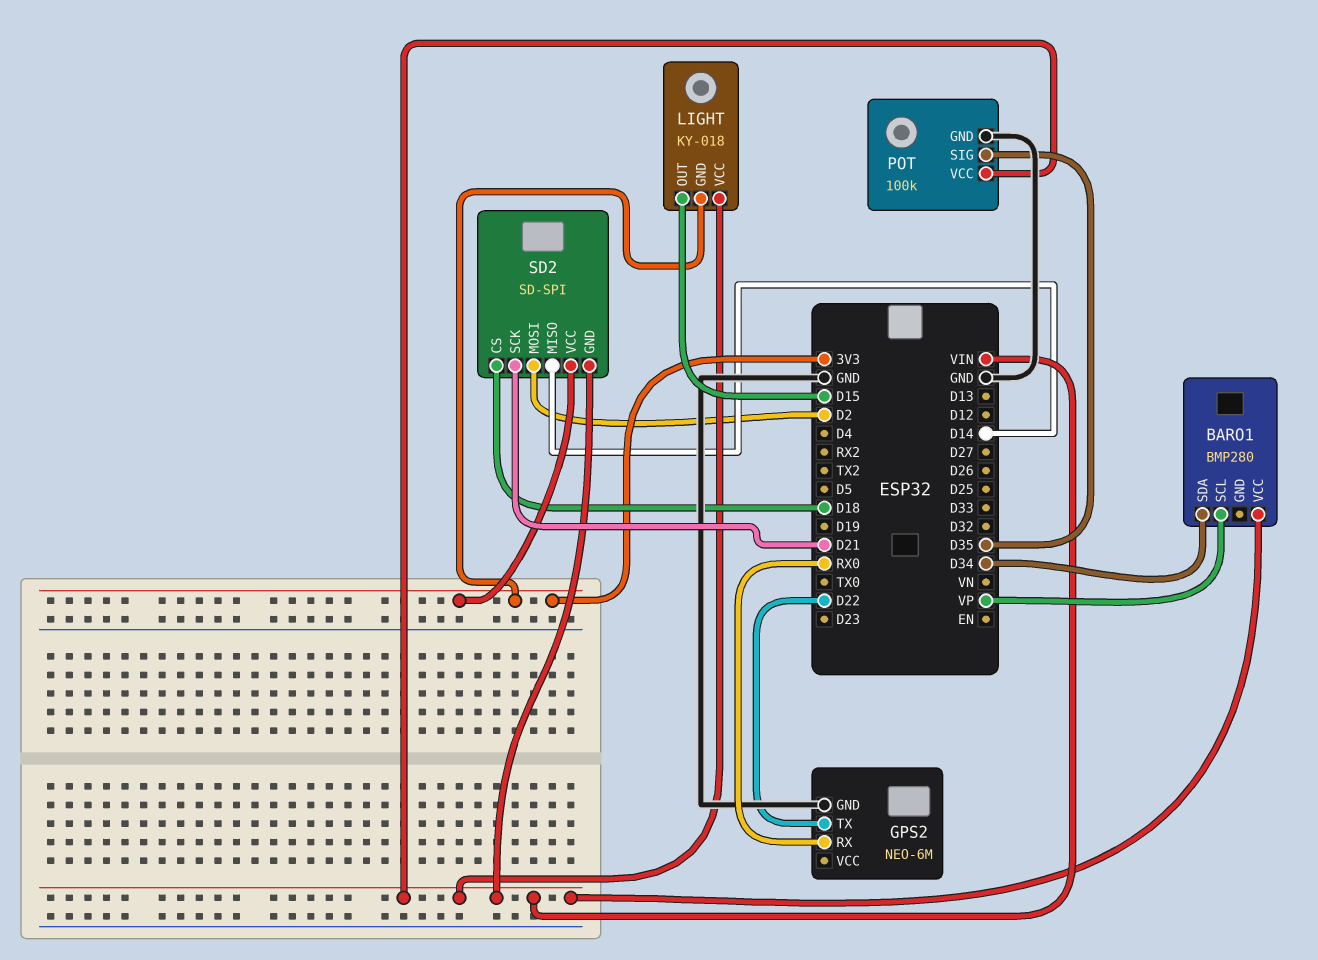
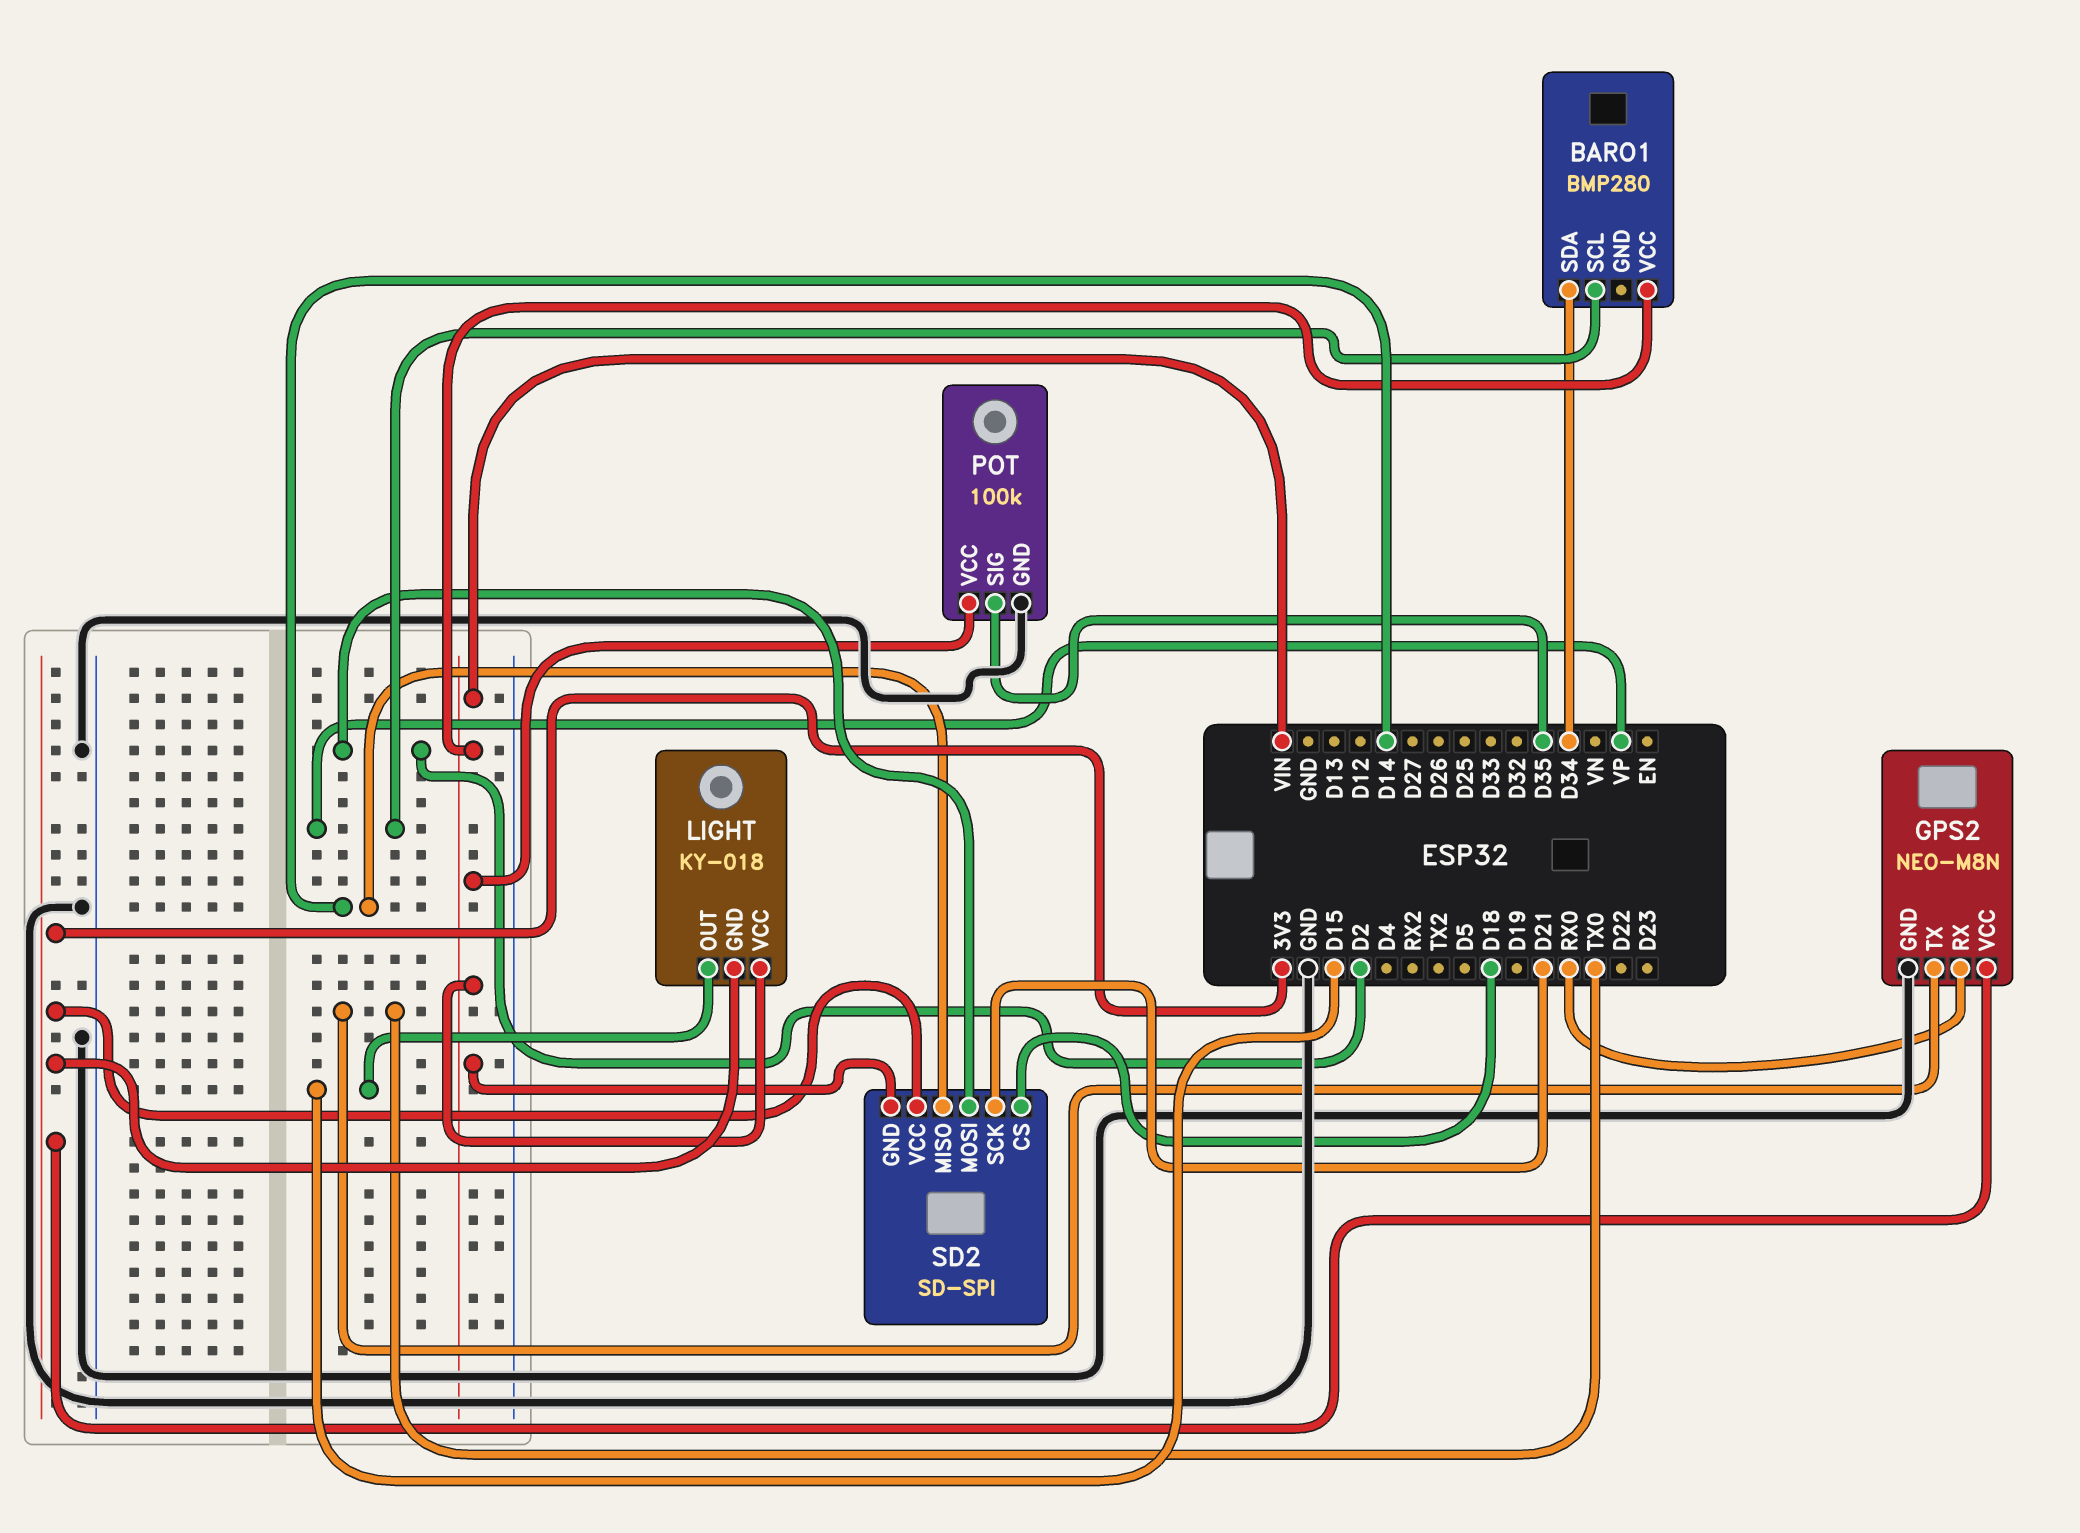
GPS2: NEO-6M -> NEO-M8N
GPS2 pin TX: D22 -> TX0
GPS2 pin VCC: none -> 3V3

